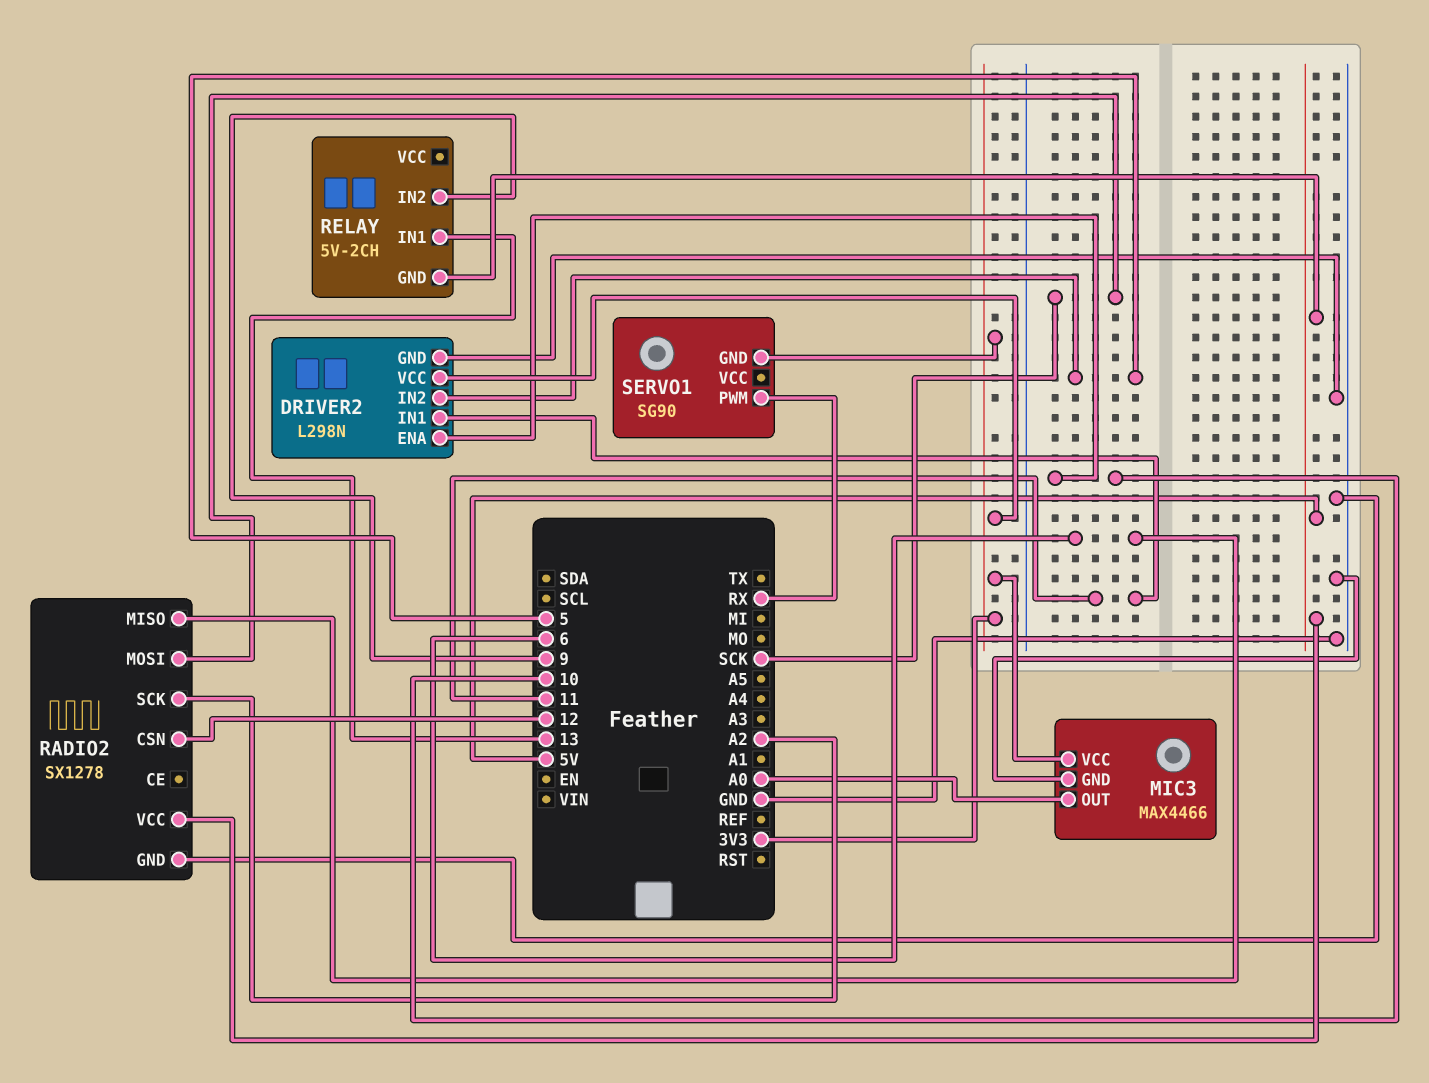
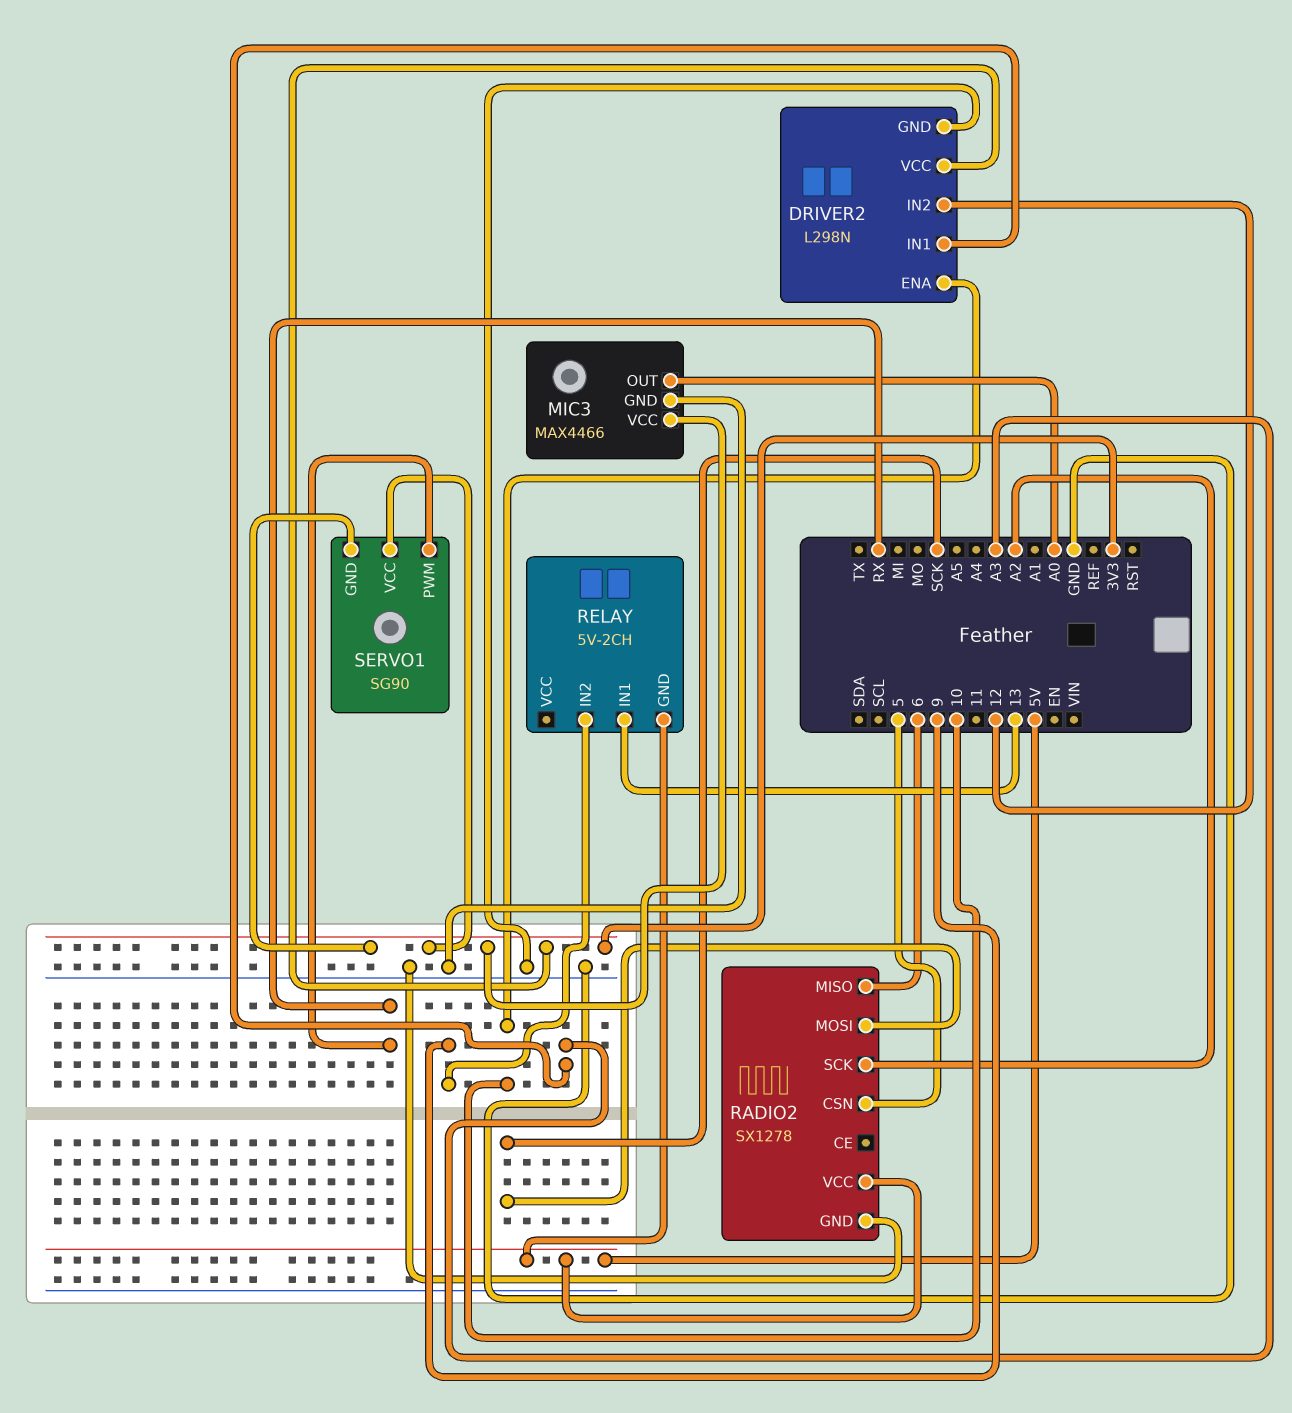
DRIVER2 pin IN1: 11 -> A3
DRIVER2 pin IN2: 5 -> 12
RADIO2 pin CSN: 12 -> 5
SERVO1 pin VCC: none -> 3V3

